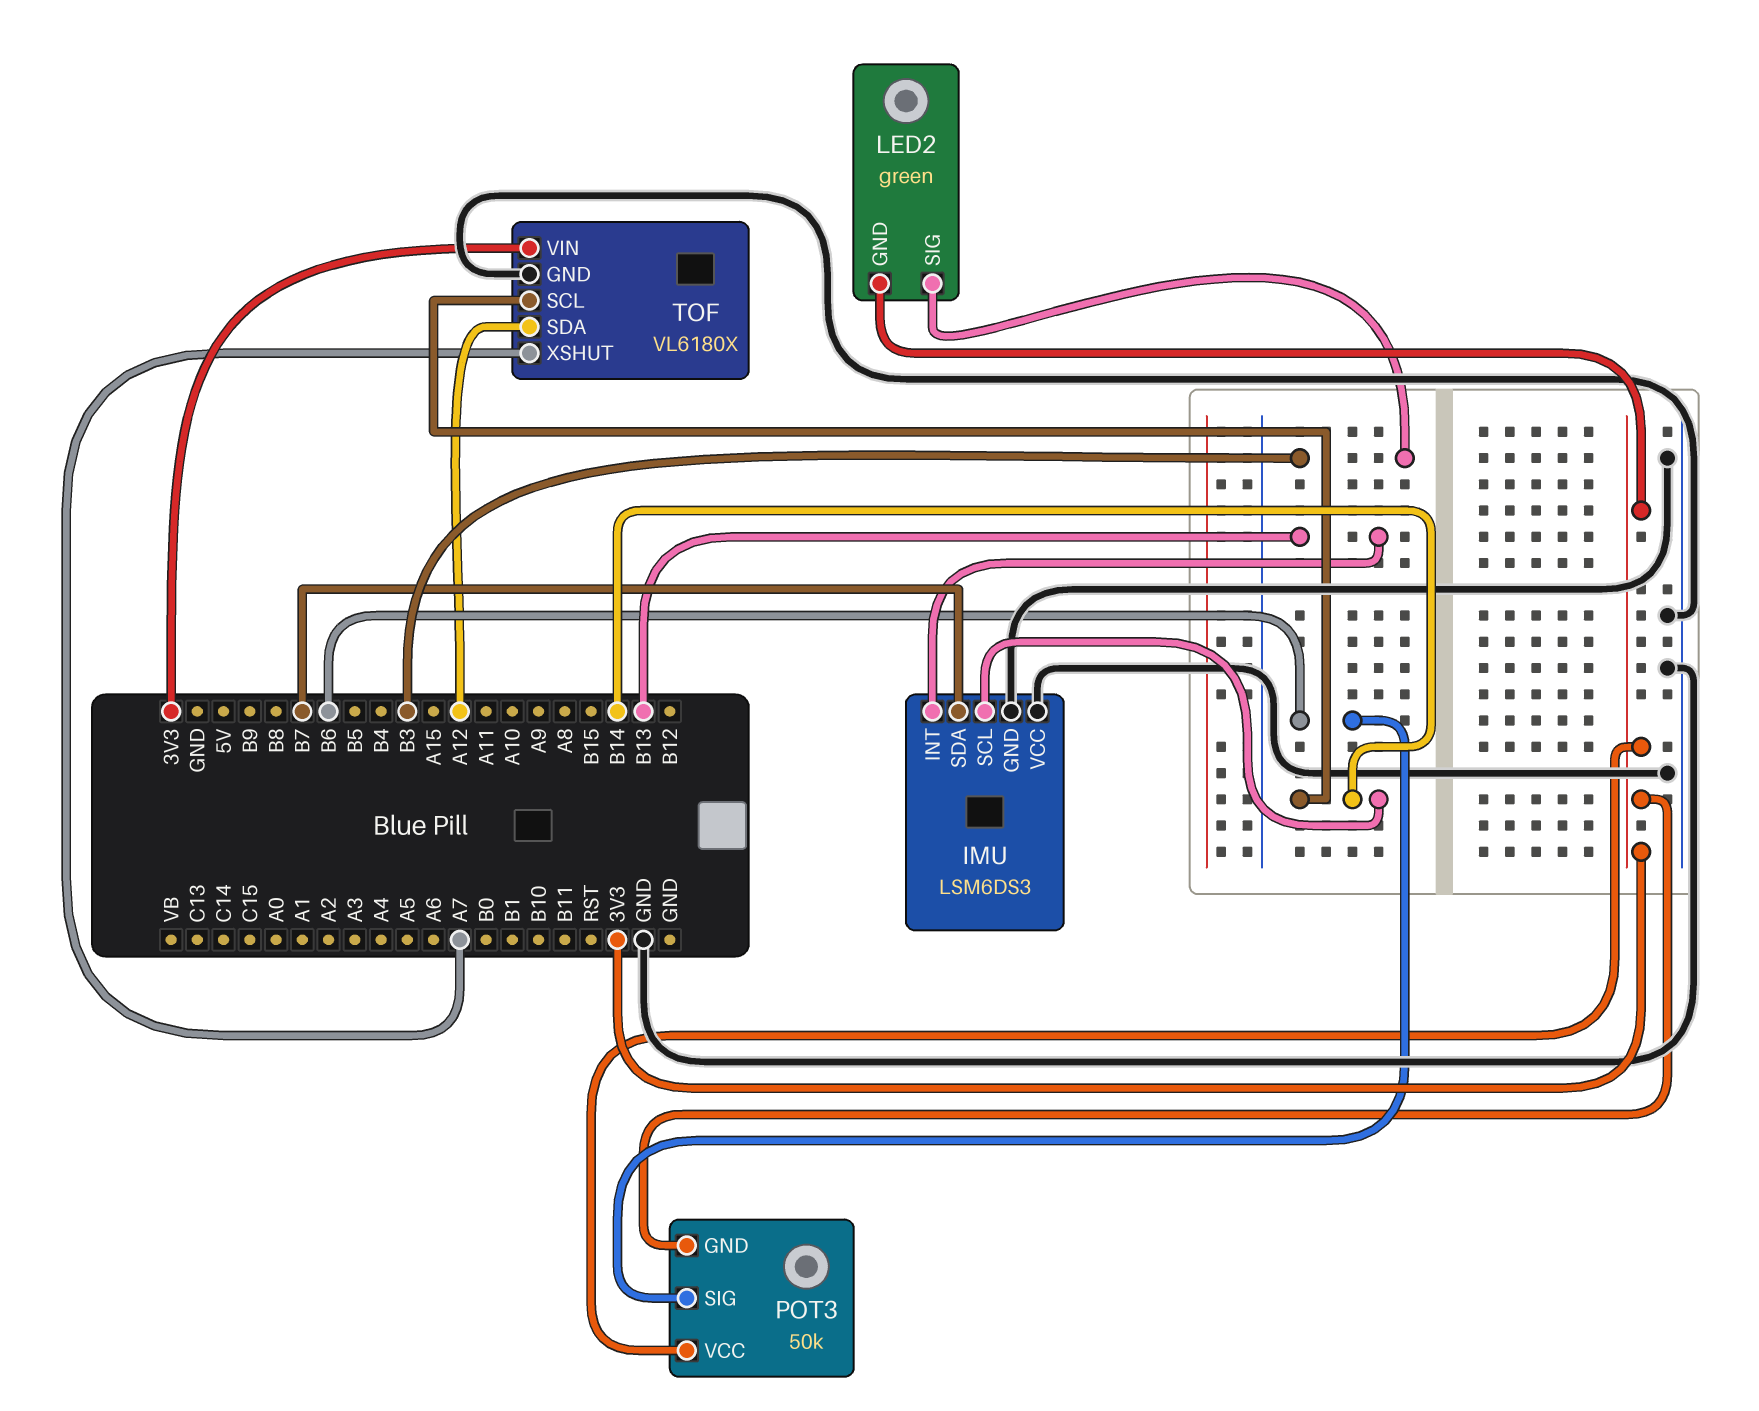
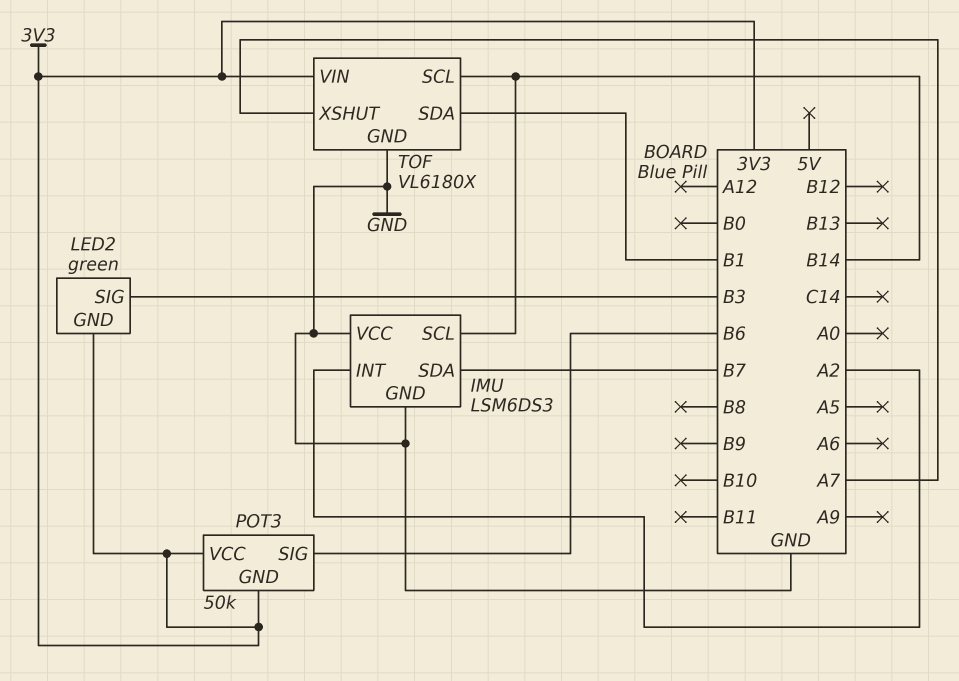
IMU pin INT: B13 -> A2
TOF pin SDA: A12 -> B1

